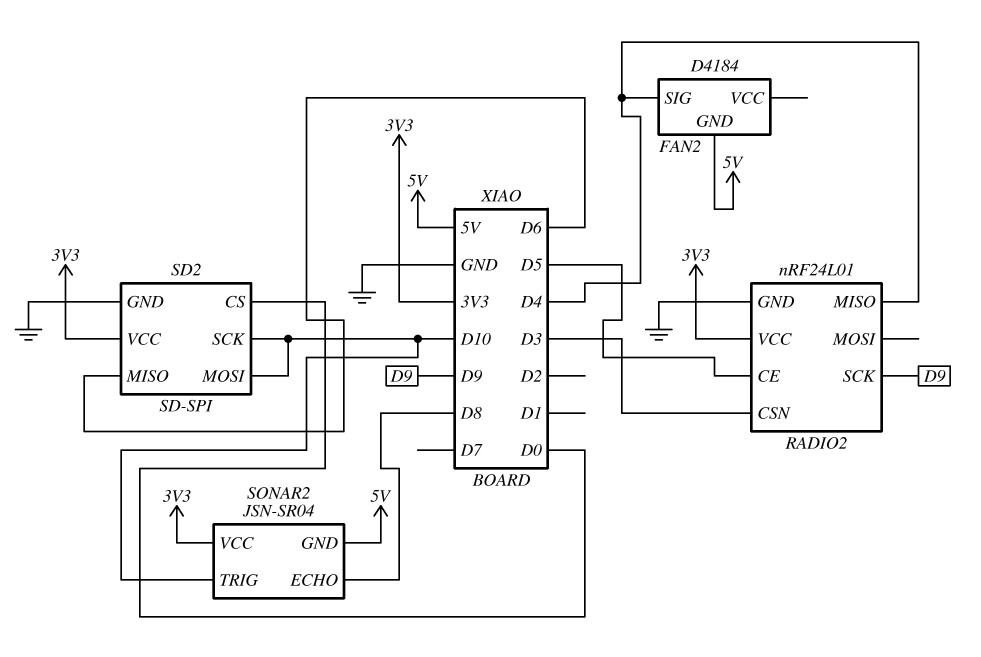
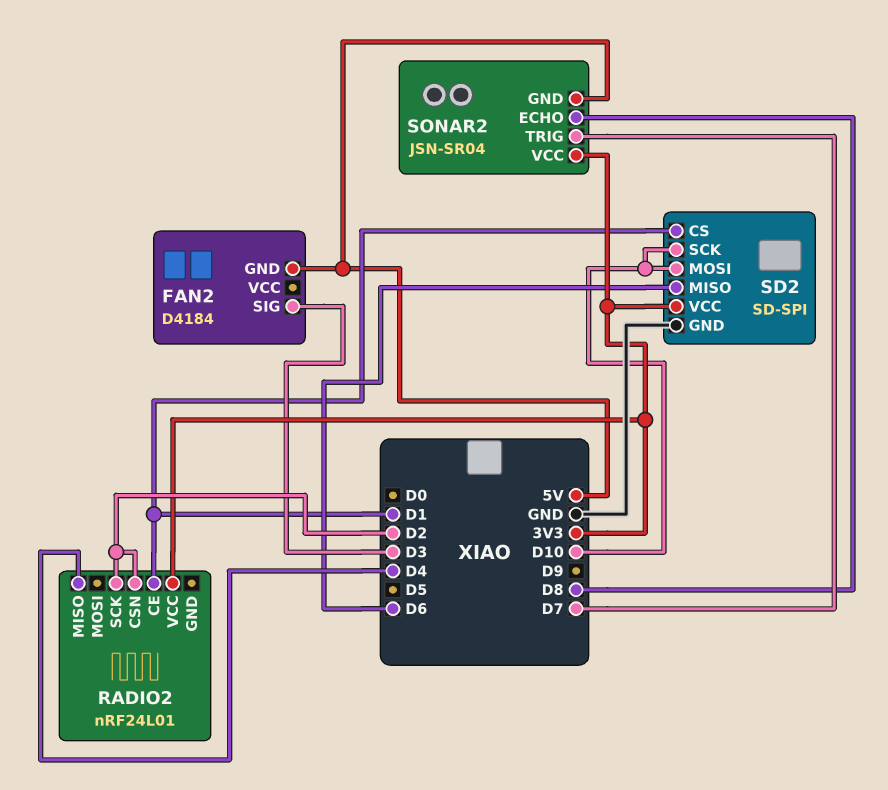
FAN2 pin SIG: D4 -> D3
RADIO2 pin CE: D5 -> D1
RADIO2 pin CSN: D3 -> D2
RADIO2 pin GND: GND -> none
RADIO2 pin SCK: D9 -> D2
SD2 pin CS: D0 -> D1
SONAR2 pin TRIG: D10 -> D7

